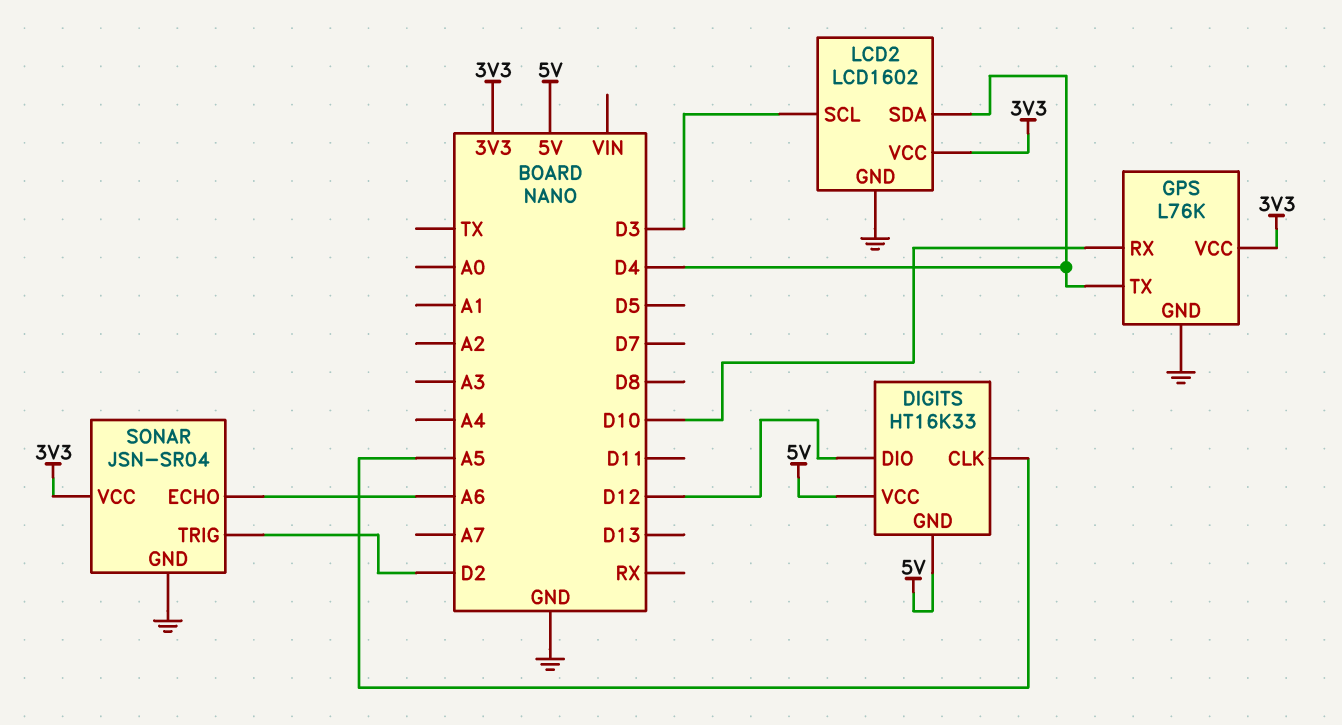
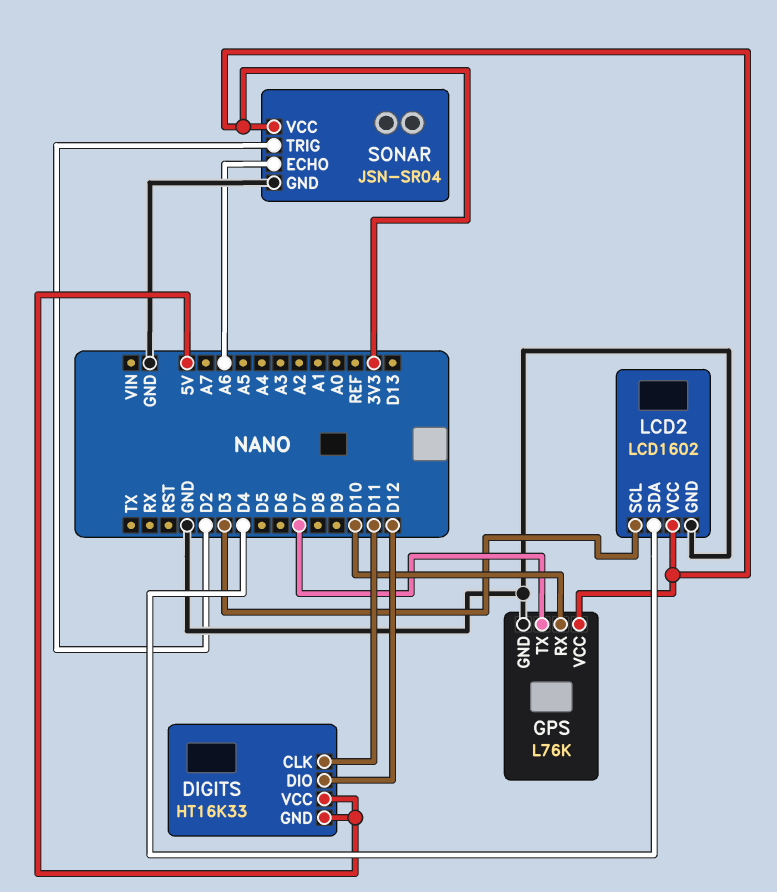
DIGITS pin CLK: A5 -> D11
GPS pin TX: D4 -> D7

